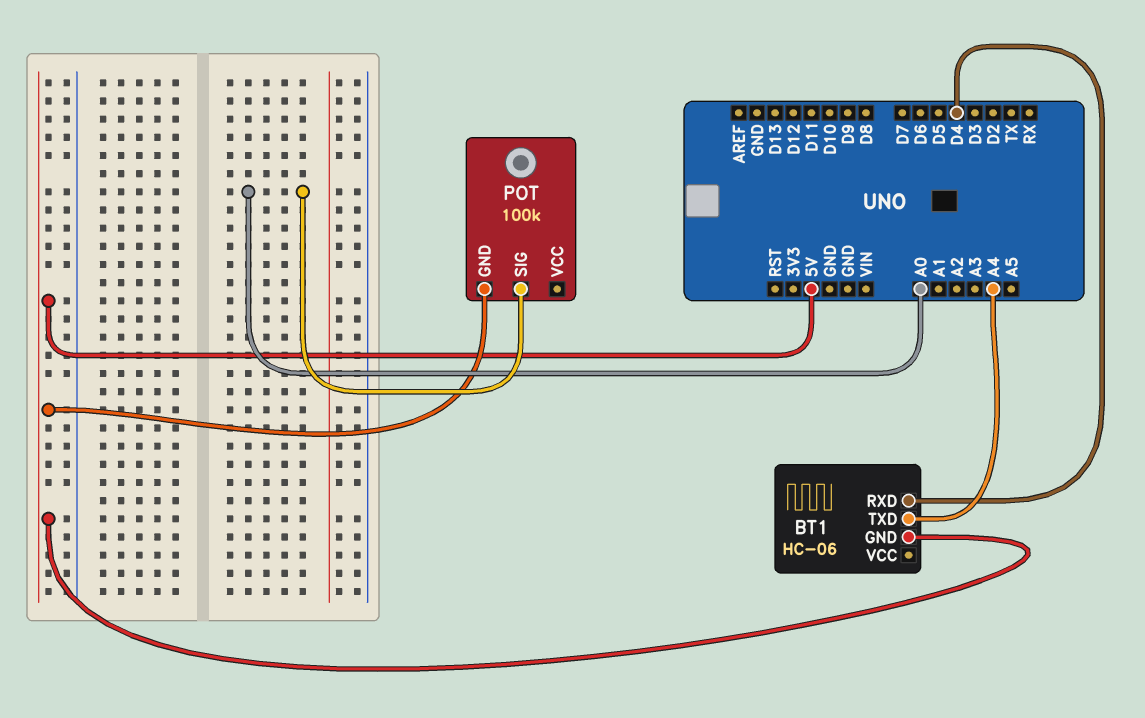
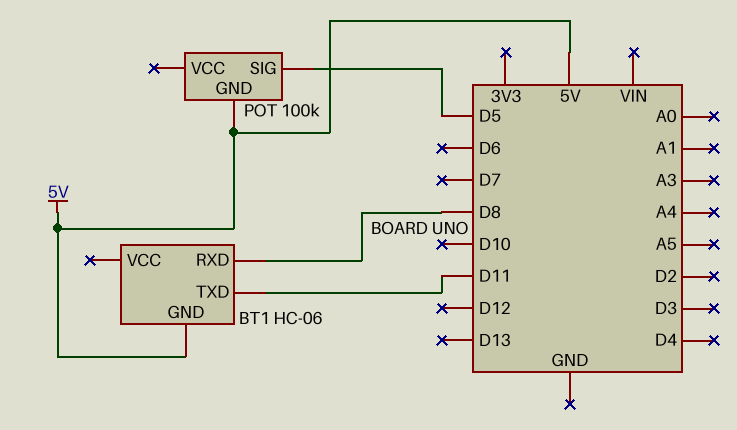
BT1 pin RXD: D4 -> D8
BT1 pin TXD: A4 -> D11
POT pin SIG: A0 -> D5

